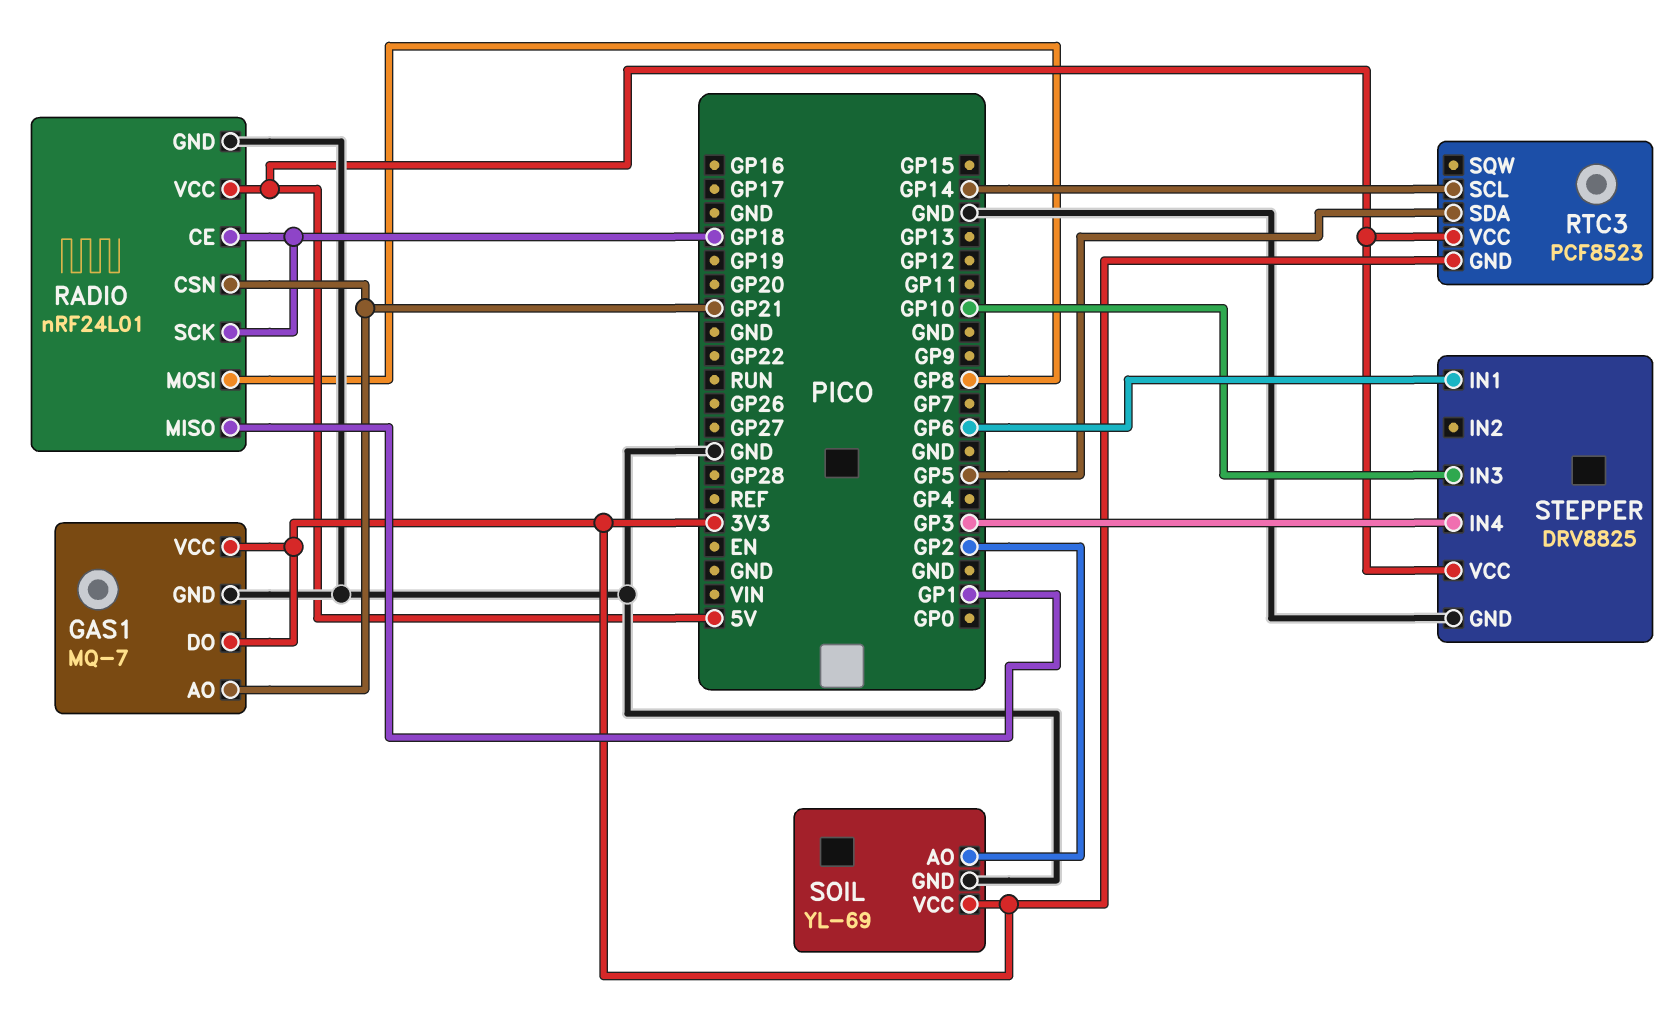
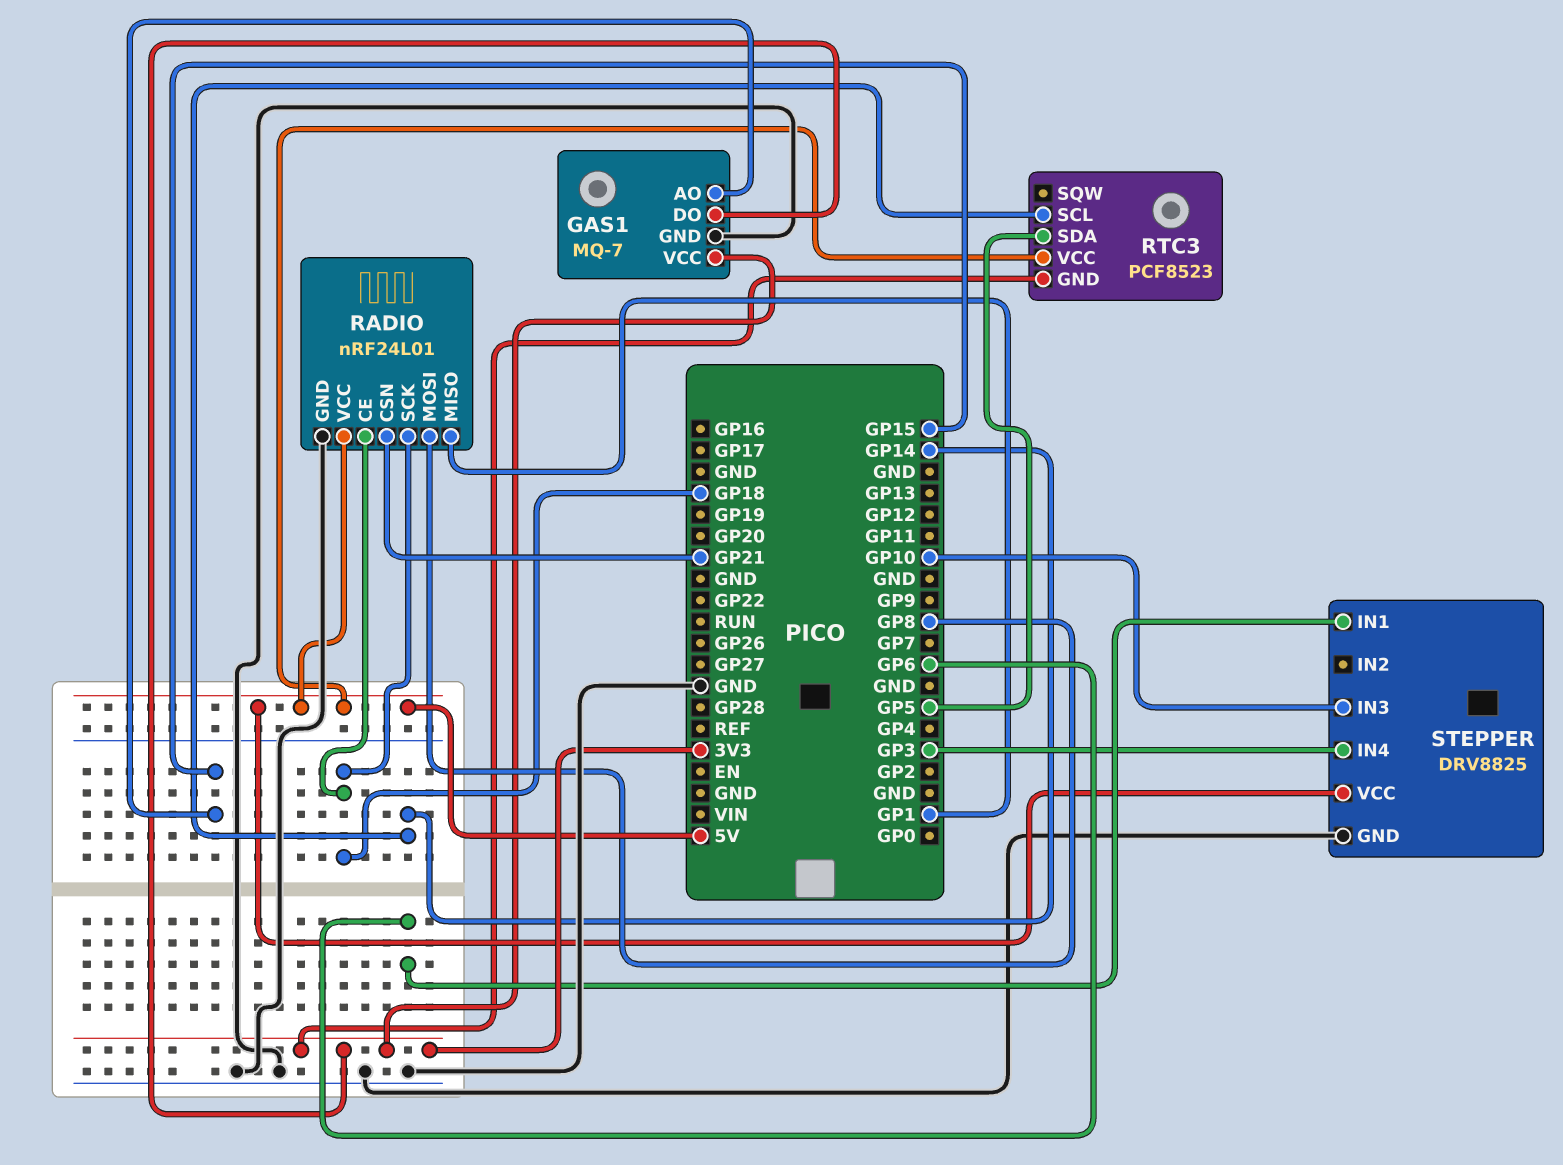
GAS1 pin AO: GP21 -> GP15
SOIL: YL-69 -> none
SOIL pin AO: GP2 -> none
SOIL pin GND: GND -> none
SOIL pin VCC: 3V3 -> none

